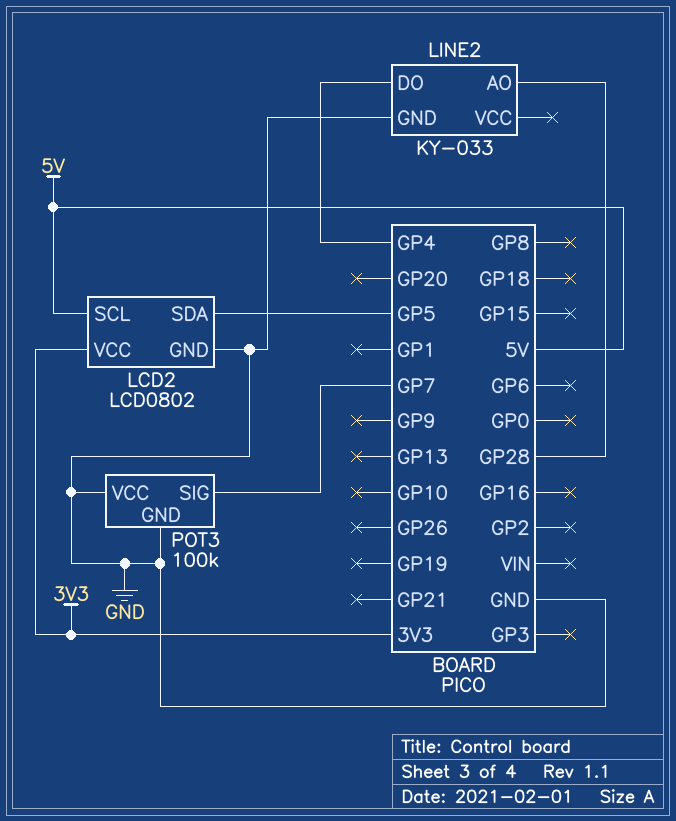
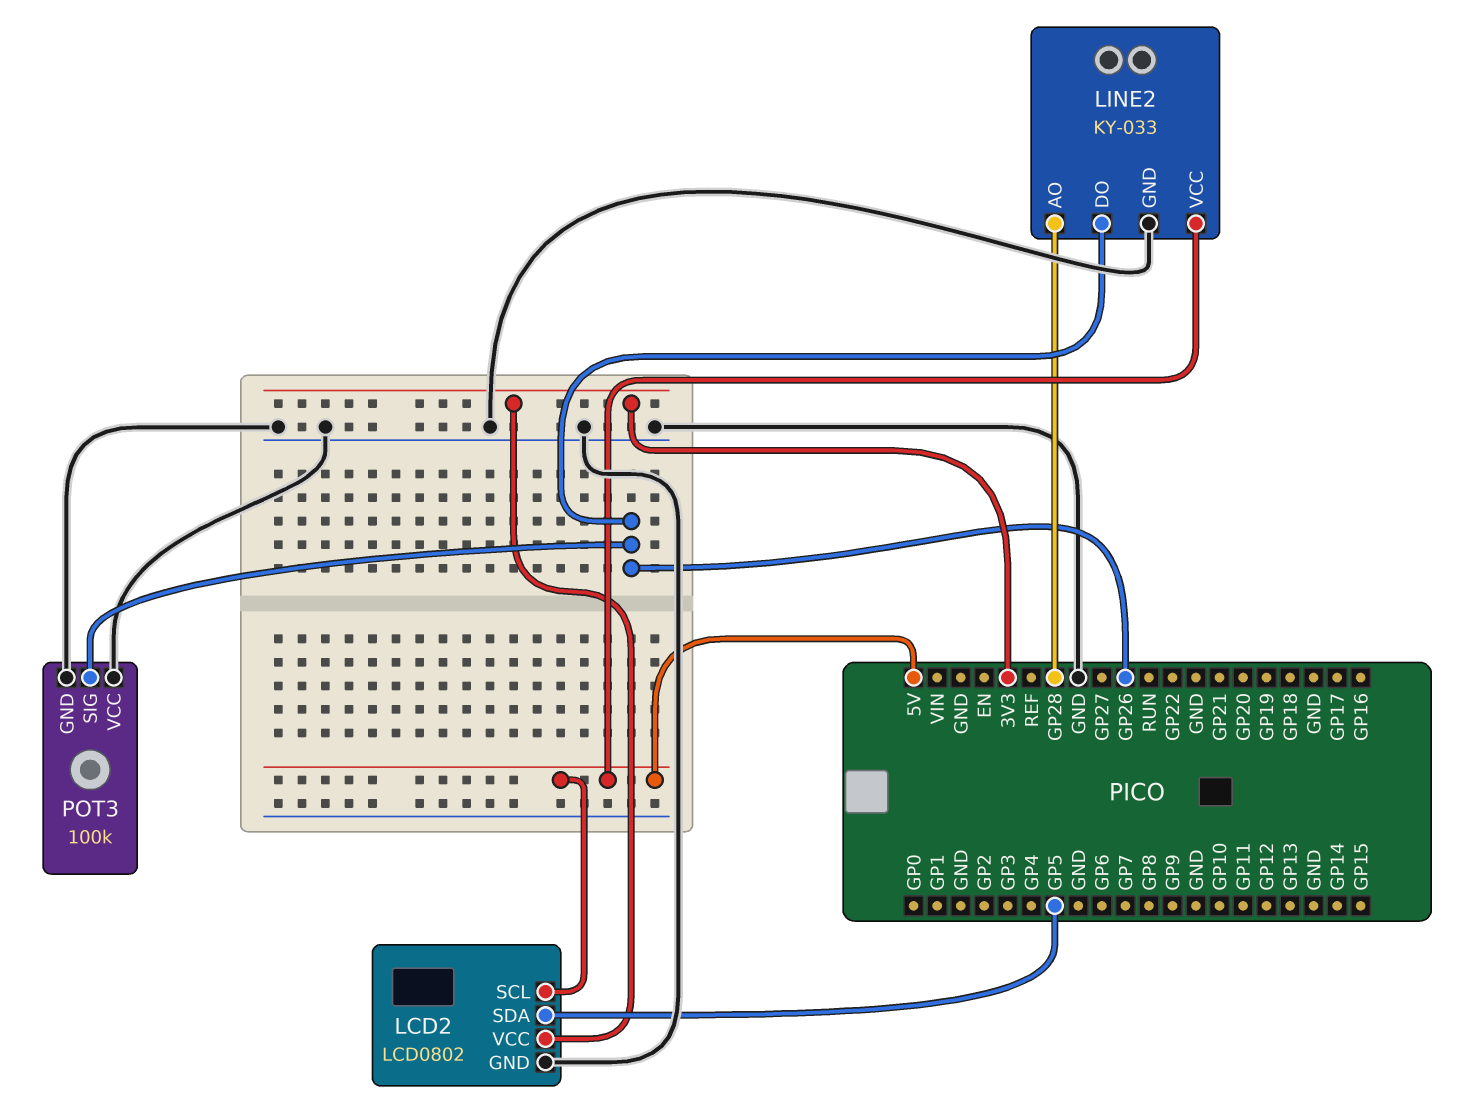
LINE2 pin DO: GP4 -> GP26
LINE2 pin VCC: none -> 5V
POT3 pin SIG: GP7 -> GP26

